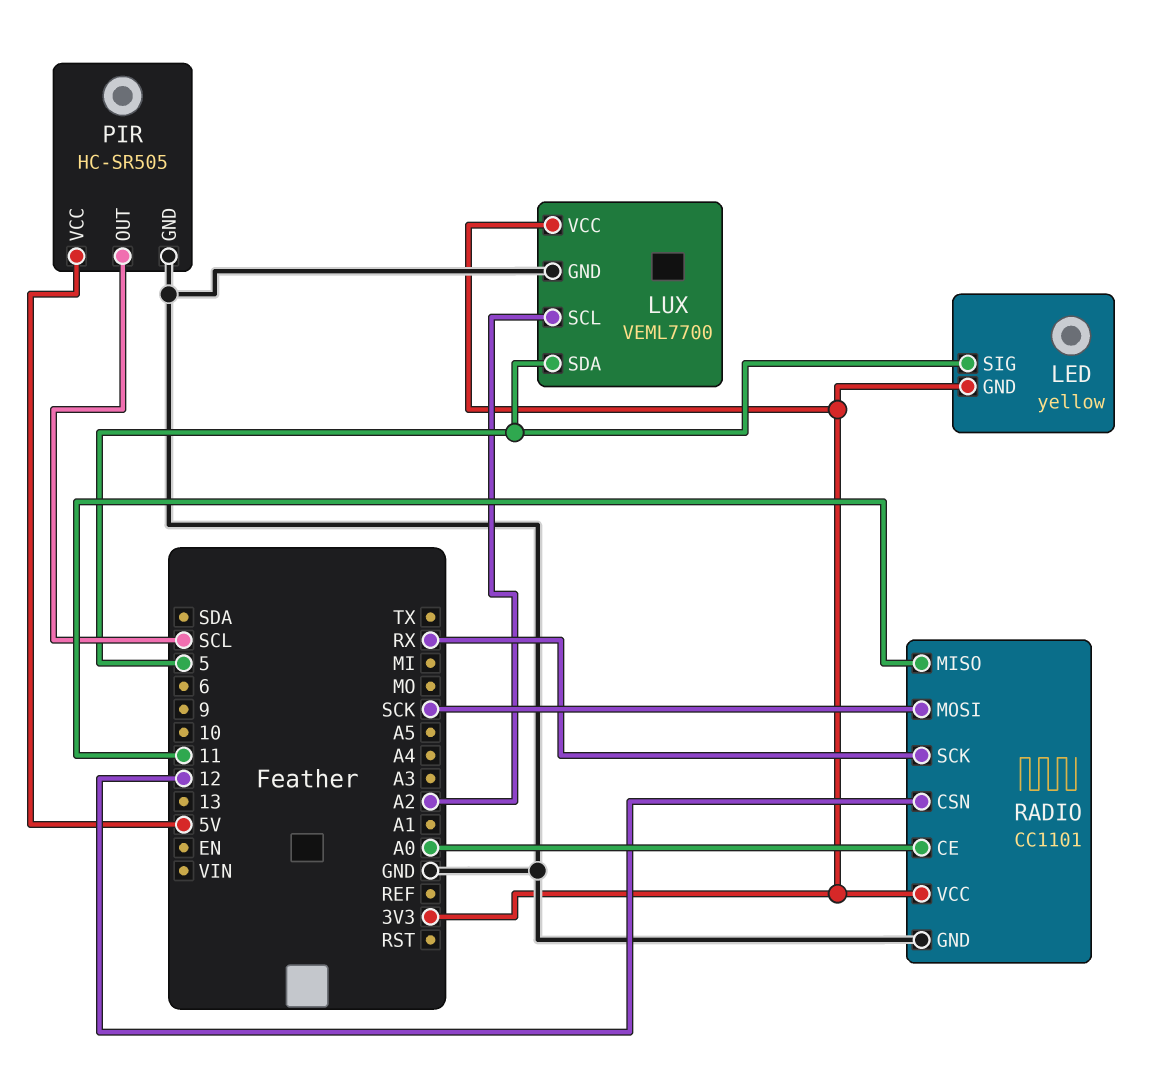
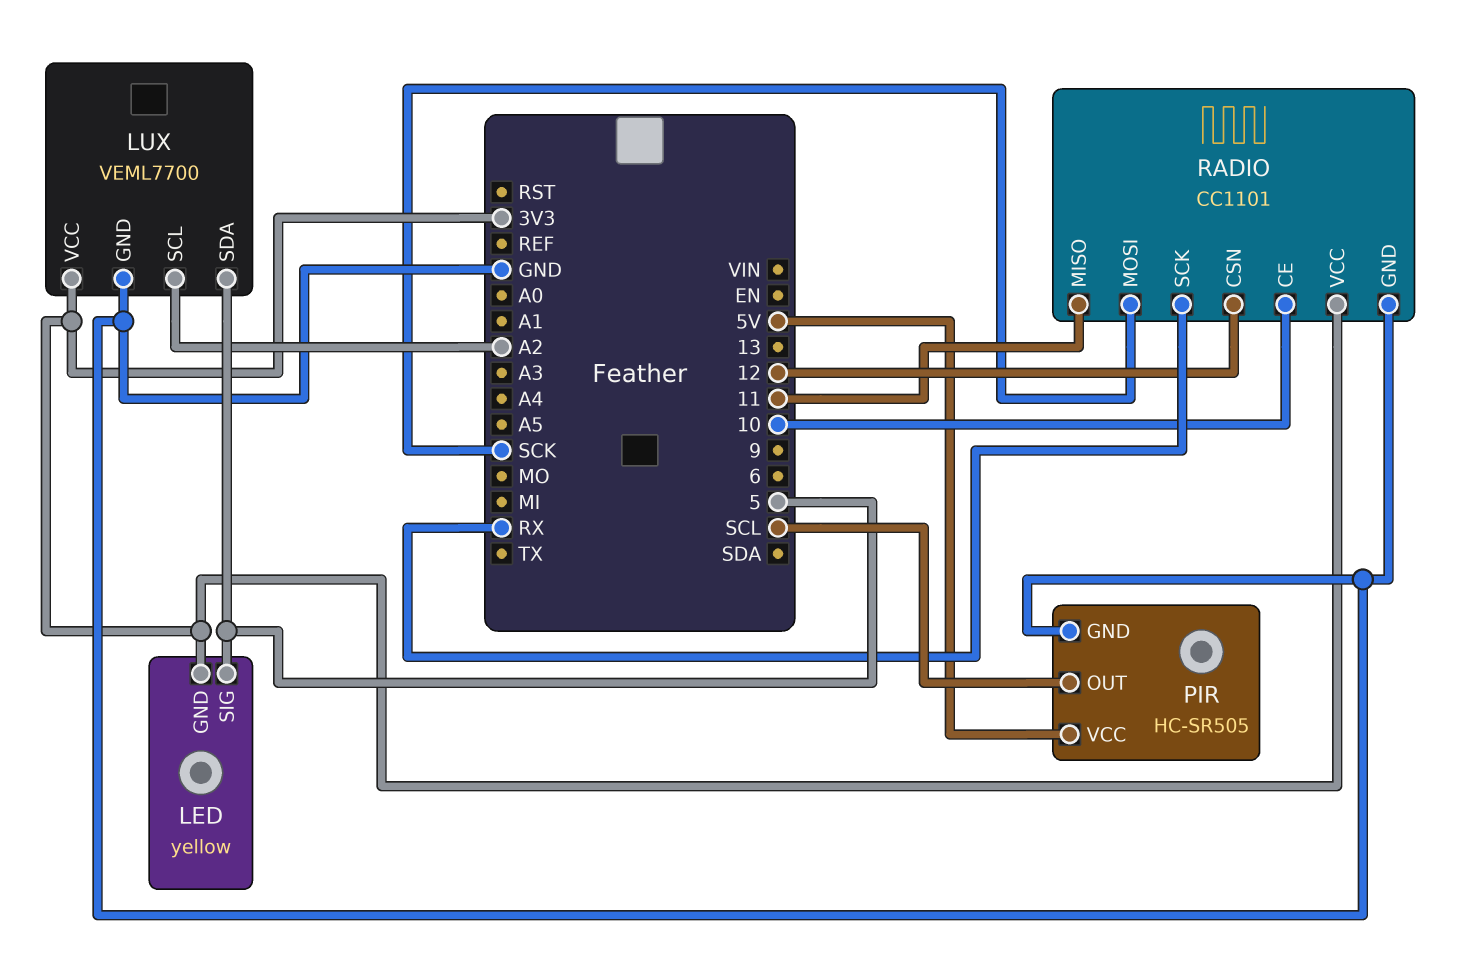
RADIO pin CE: A0 -> 10

